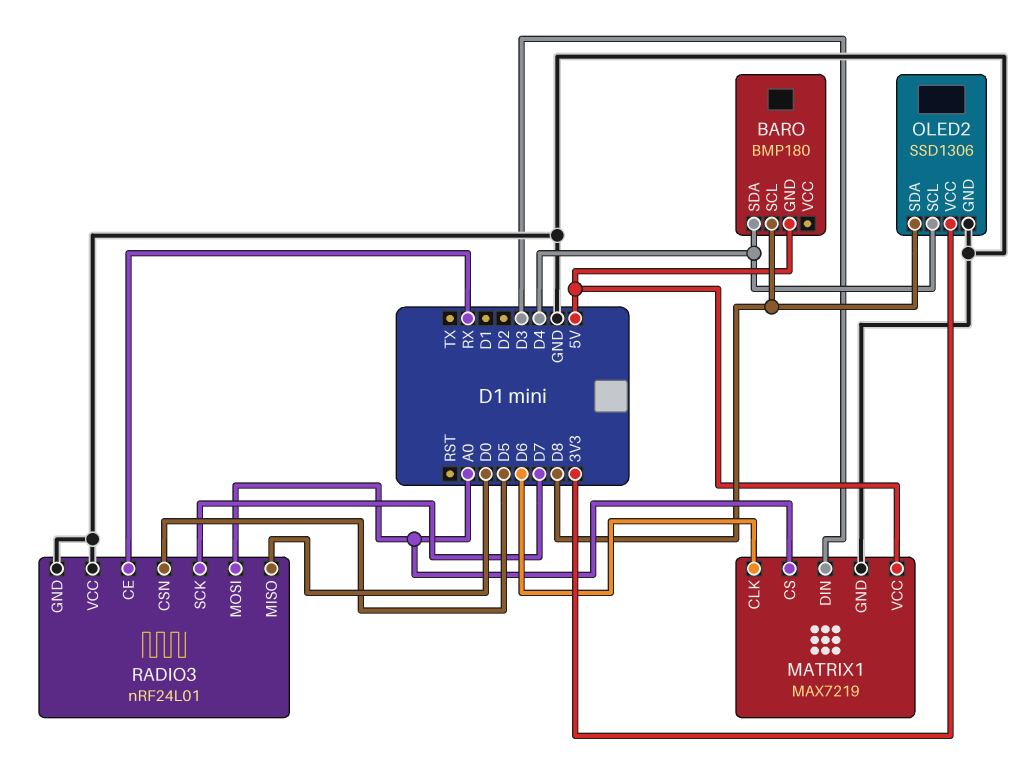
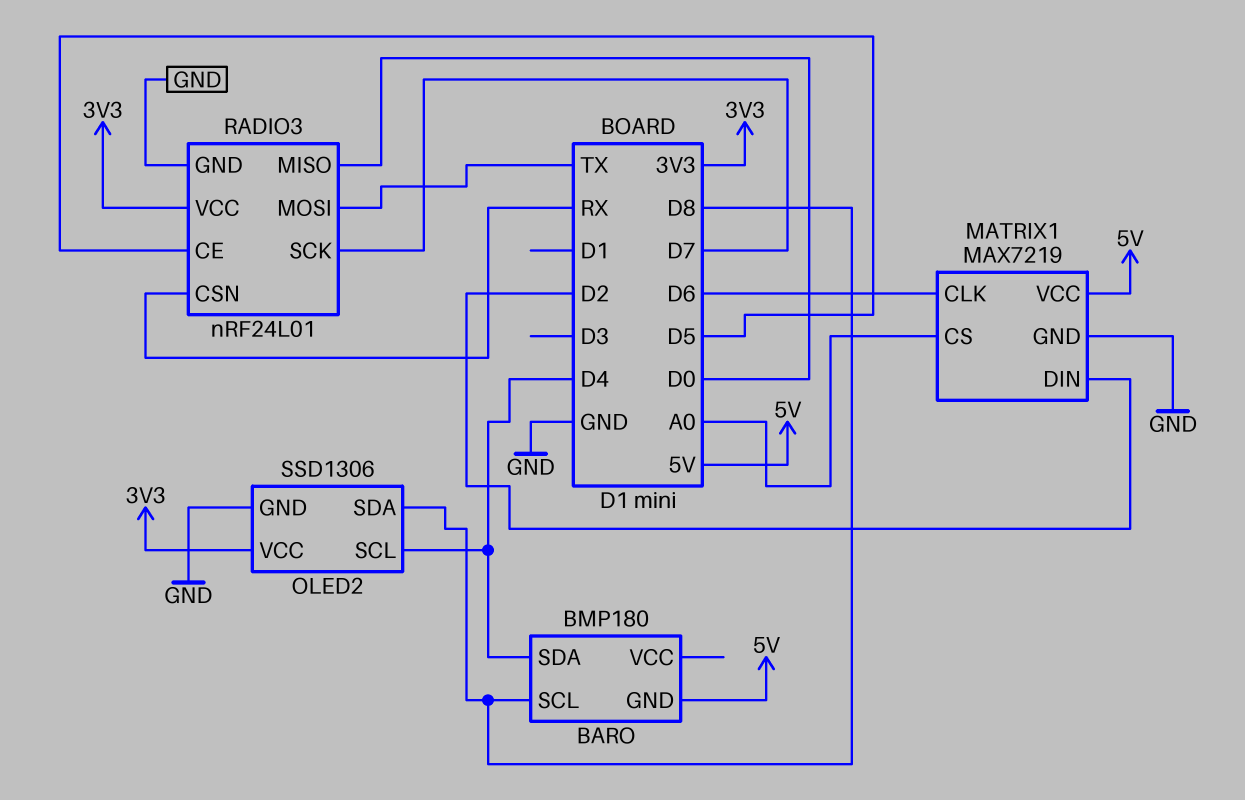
MATRIX1 pin DIN: D3 -> D2
RADIO3 pin CE: RX -> D5
RADIO3 pin CSN: D5 -> RX
RADIO3 pin MOSI: A0 -> TX
RADIO3 pin VCC: GND -> 3V3

